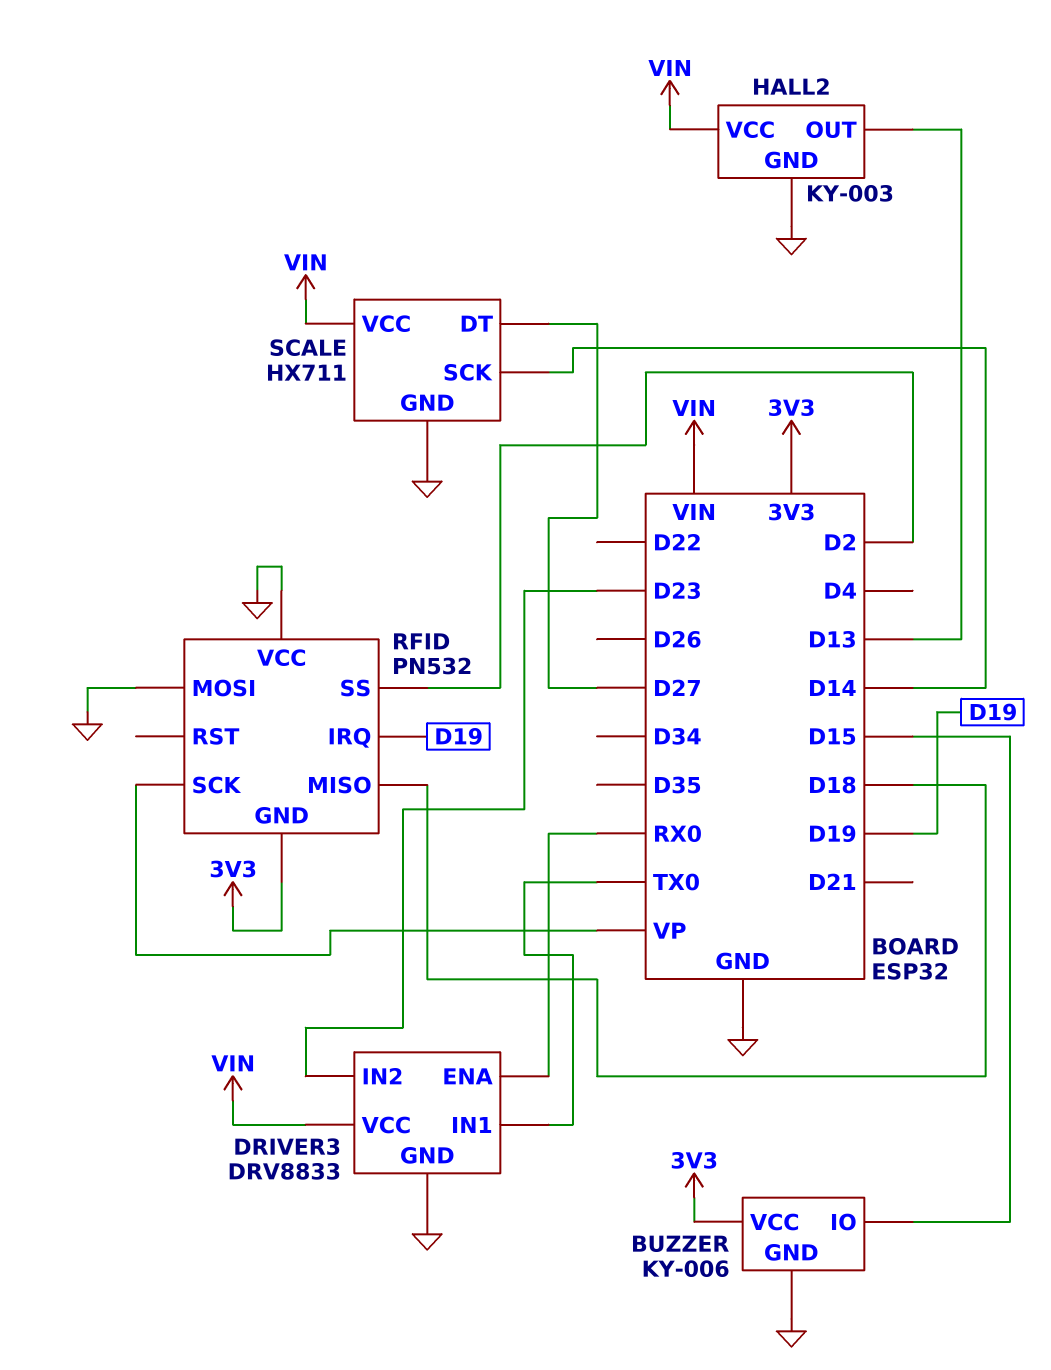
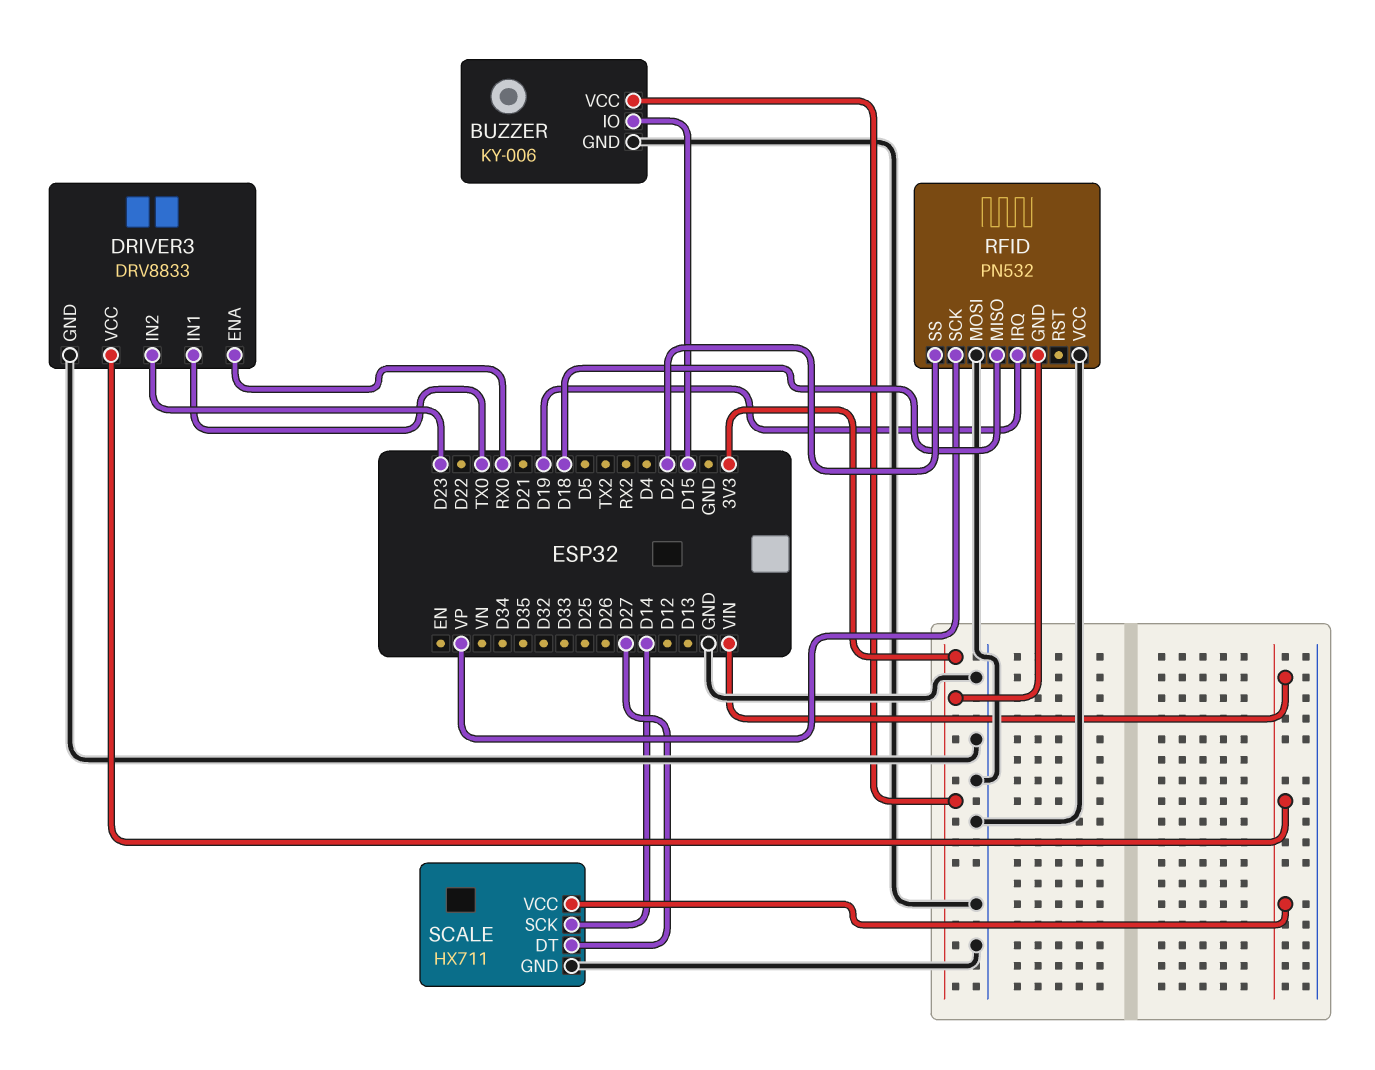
HALL2: KY-003 -> none
HALL2 pin GND: GND -> none
HALL2 pin OUT: D13 -> none
HALL2 pin VCC: VIN -> none

